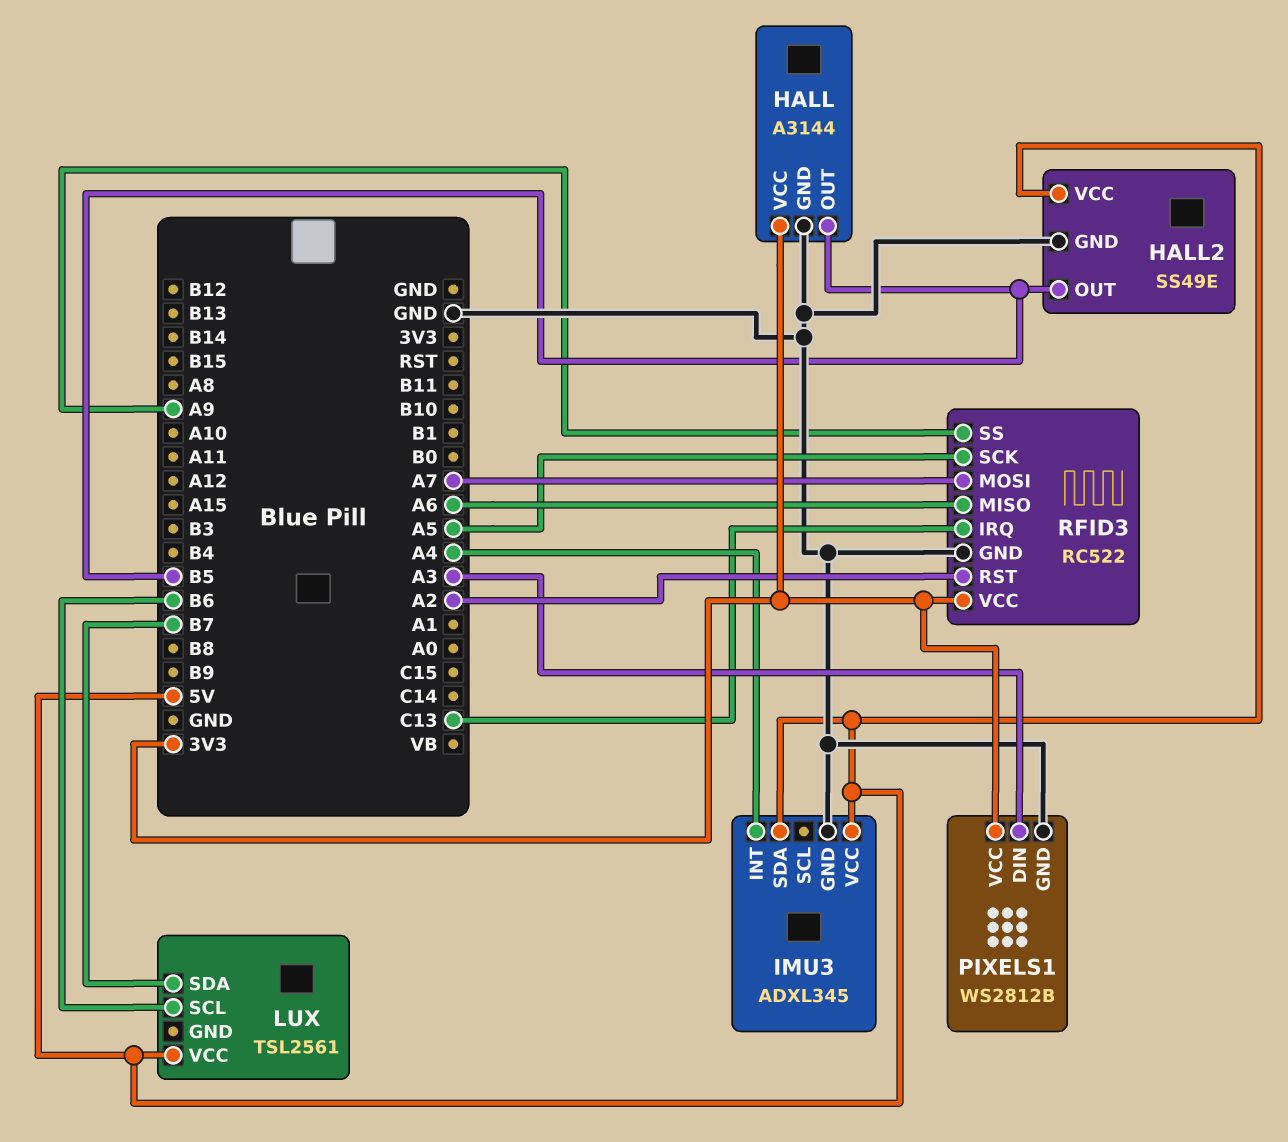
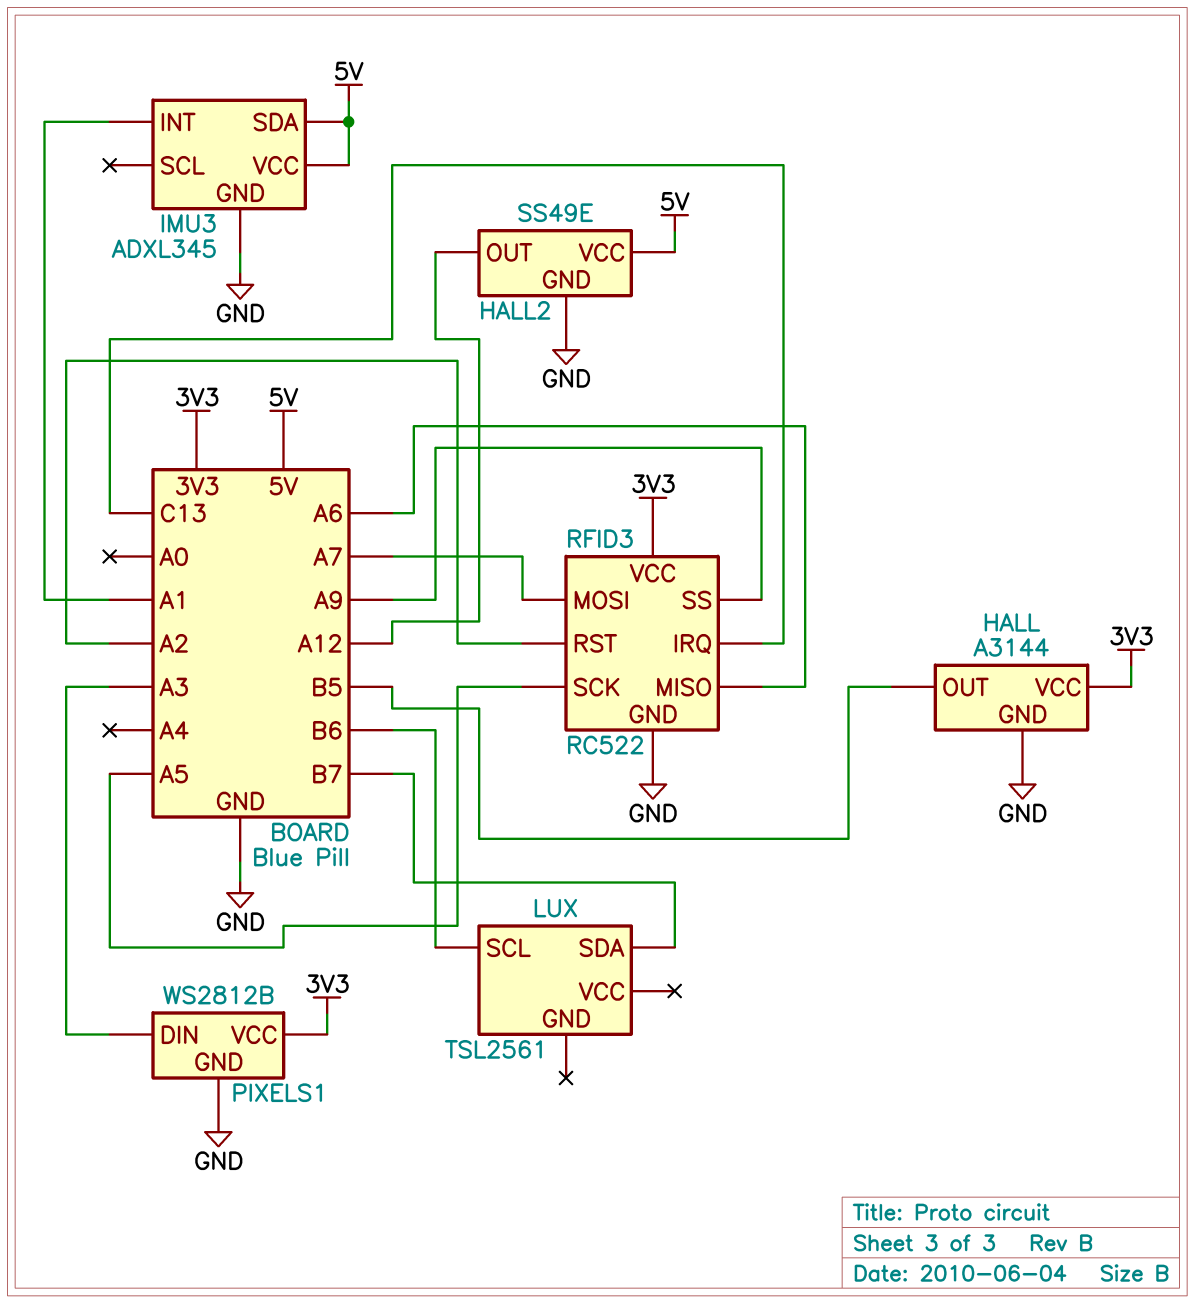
HALL2 pin OUT: B5 -> A12
IMU3 pin INT: A4 -> A1
LUX pin VCC: 5V -> none

